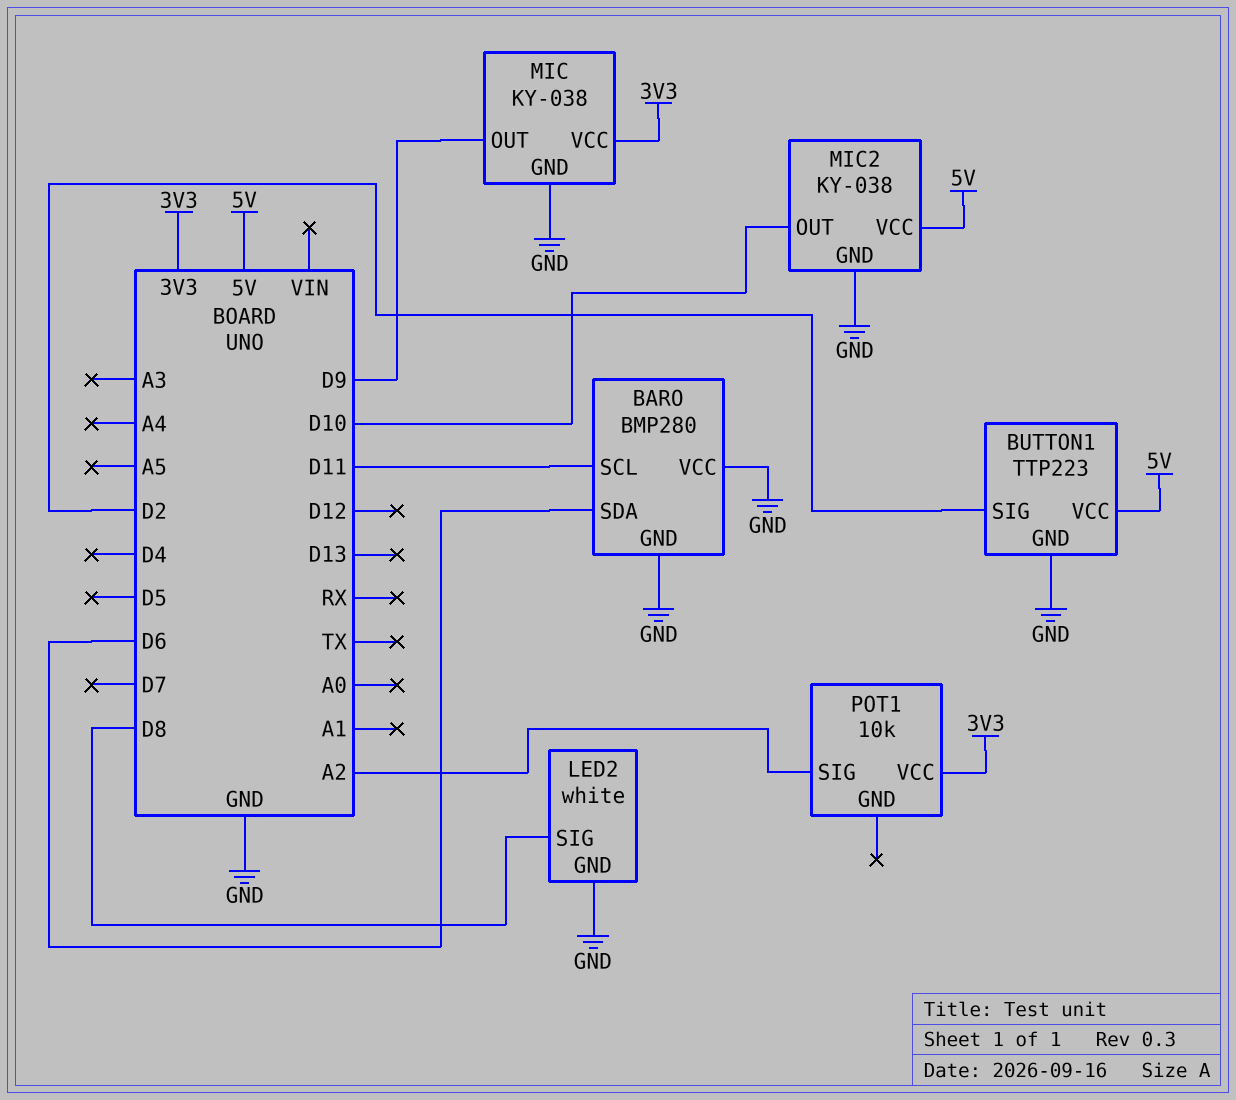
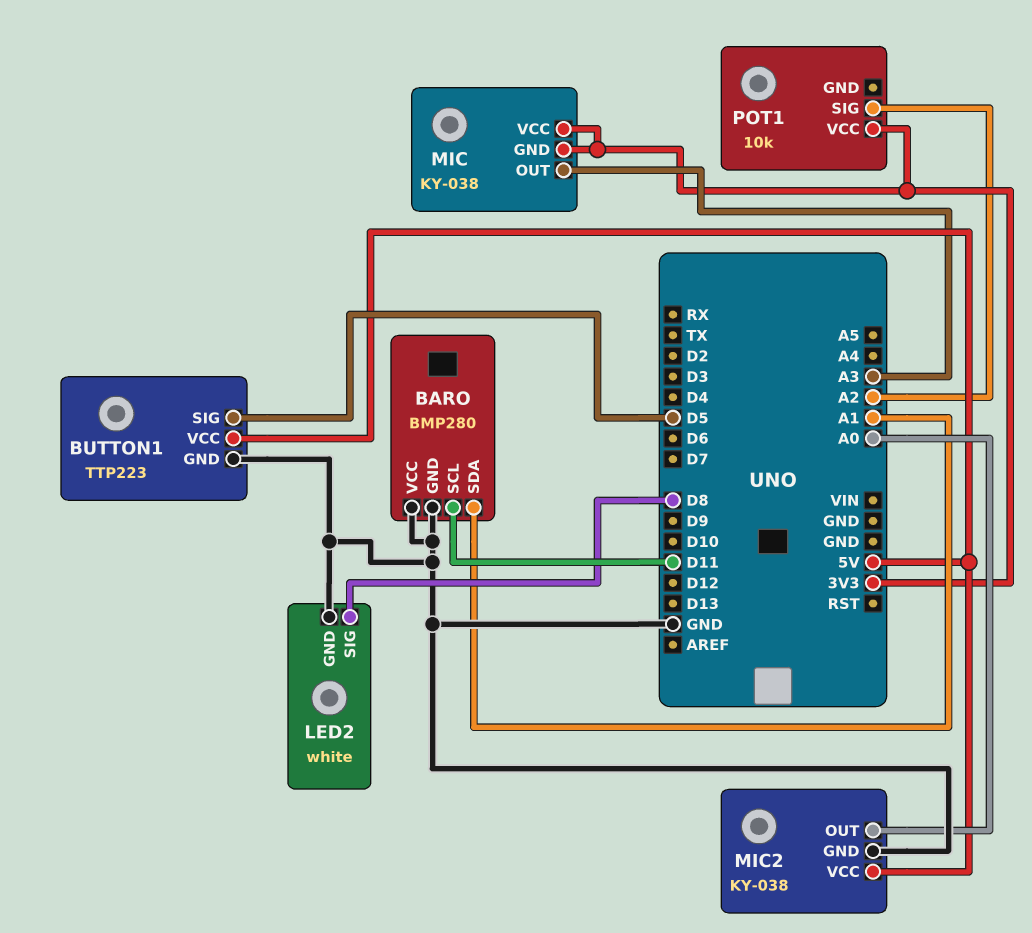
BARO pin SDA: D6 -> A1
BUTTON1 pin SIG: D2 -> D5
MIC pin GND: GND -> 3V3
MIC pin OUT: D9 -> A3
MIC2 pin OUT: D10 -> A0

